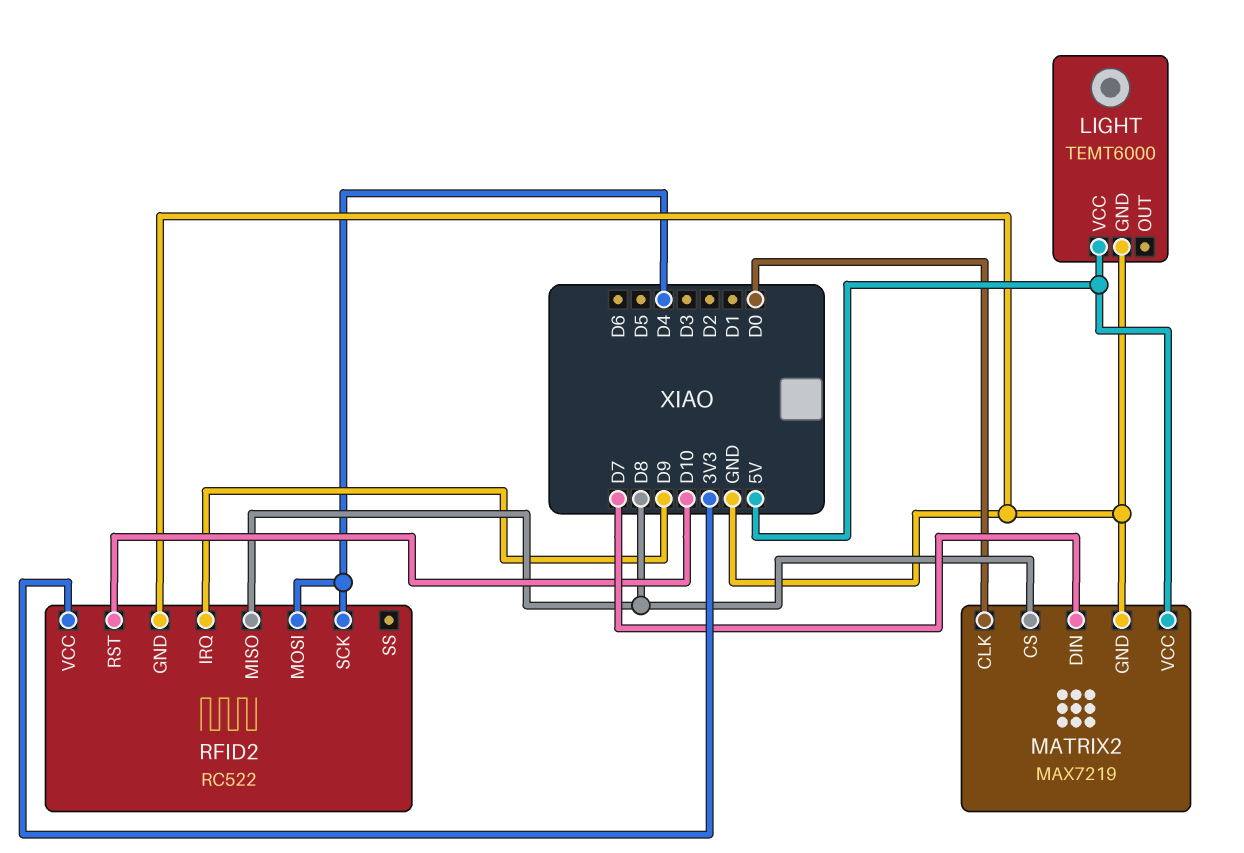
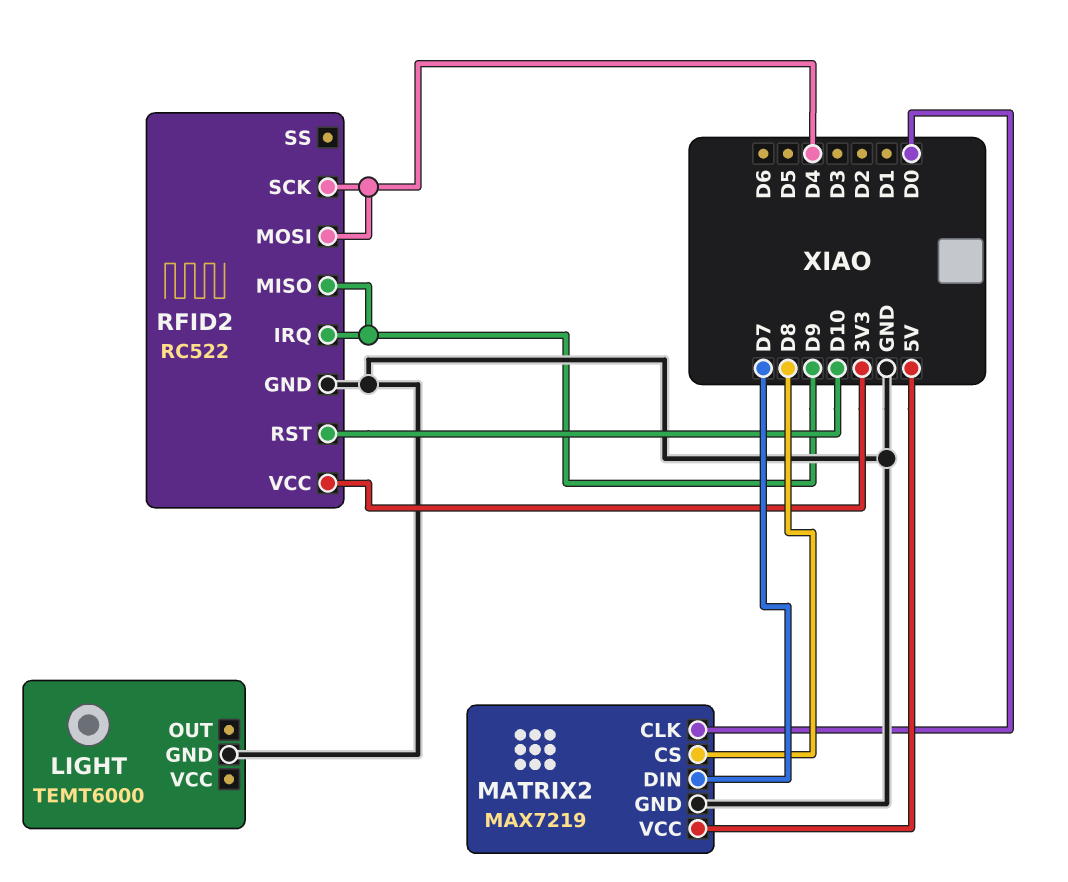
LIGHT pin VCC: 5V -> none
RFID2 pin MISO: D8 -> D9

